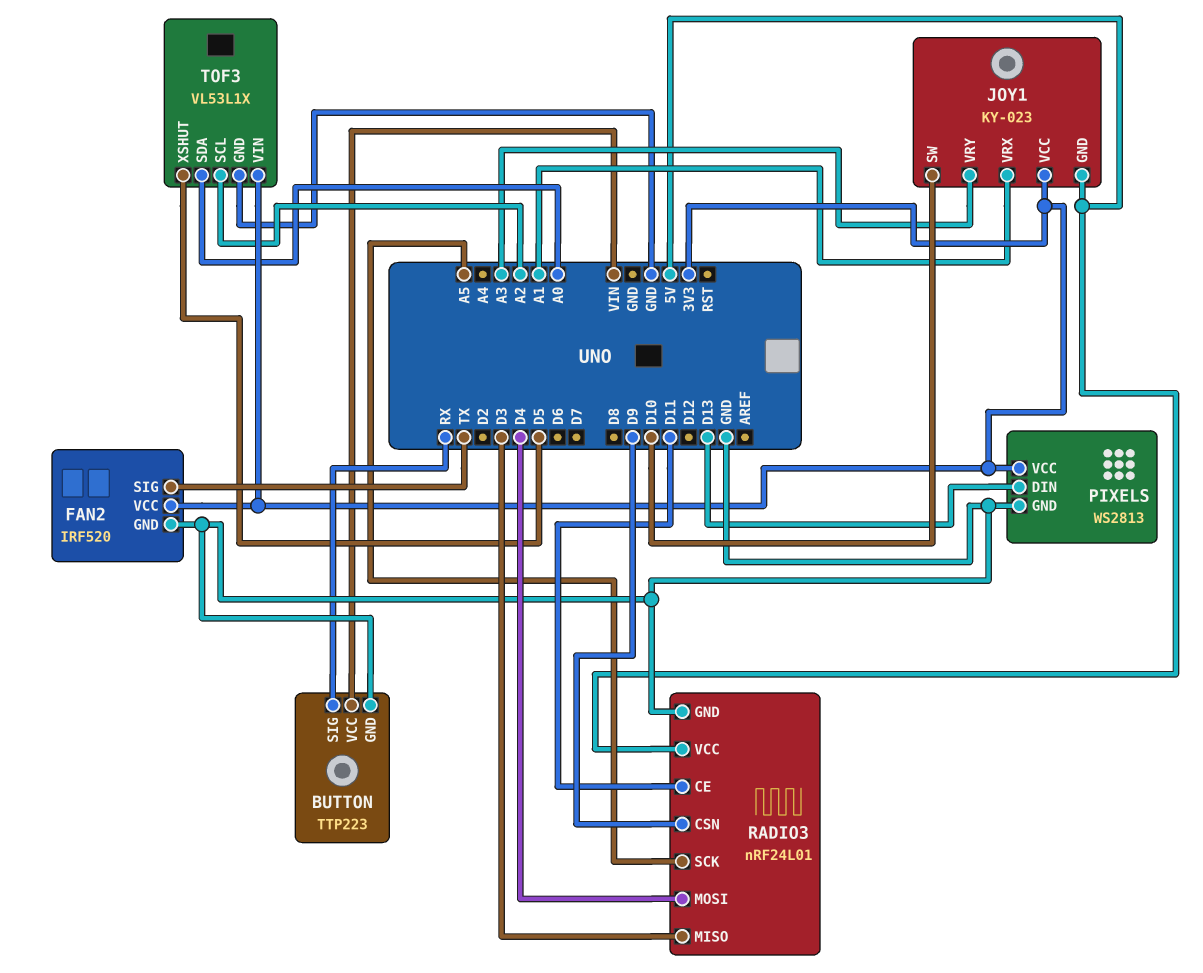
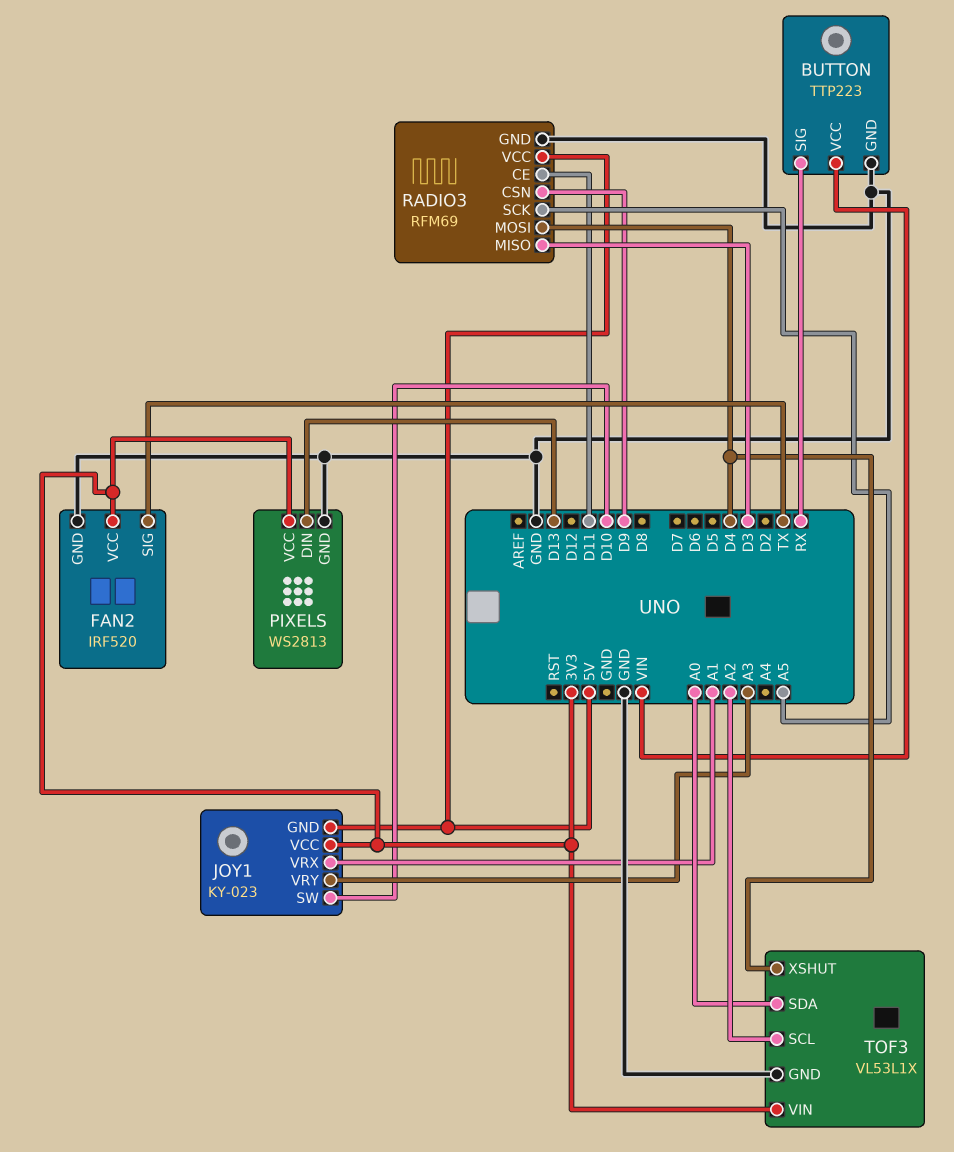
RADIO3: nRF24L01 -> RFM69
TOF3 pin XSHUT: D5 -> D4

